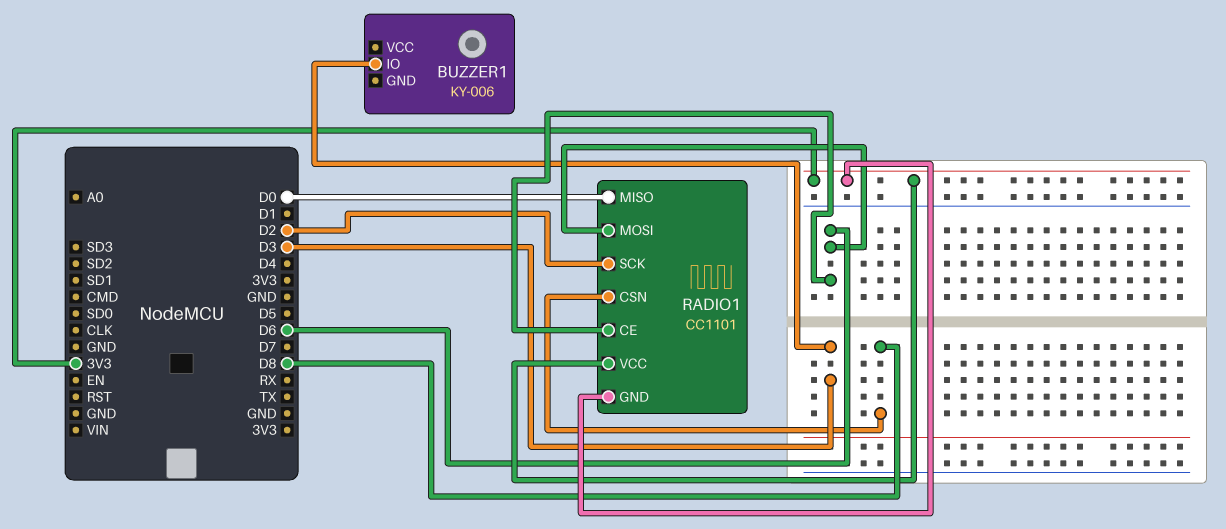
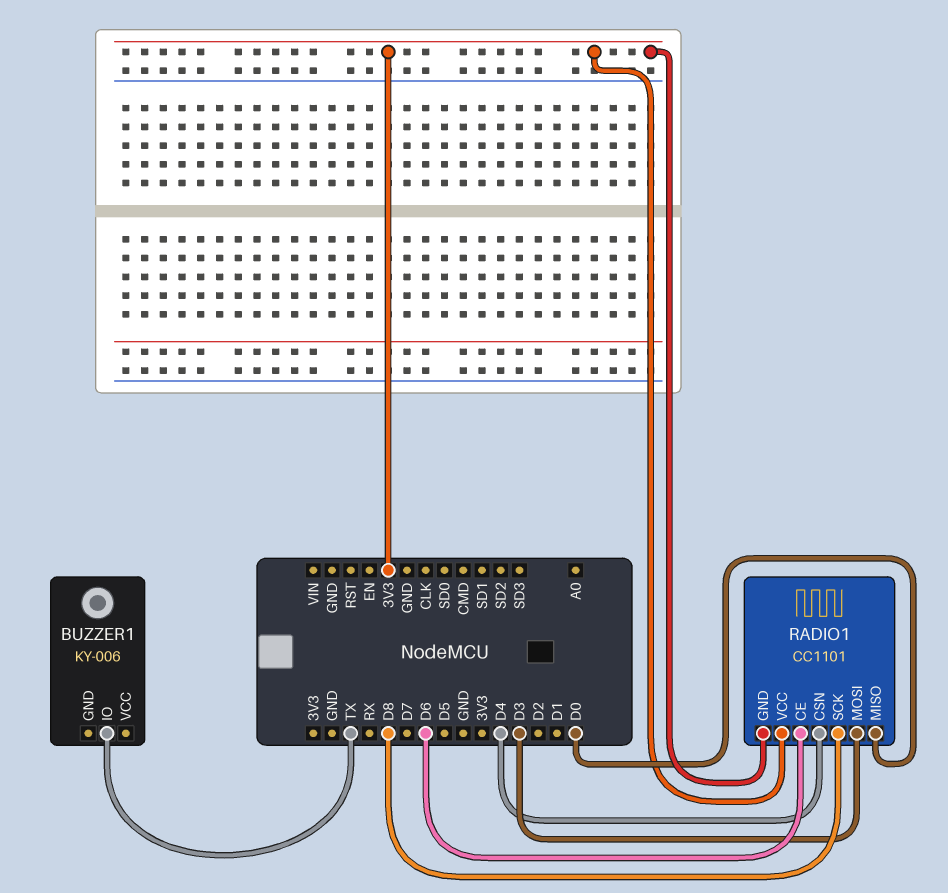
BUZZER1 pin IO: D3 -> TX
RADIO1 pin CSN: D8 -> D4
RADIO1 pin MOSI: D6 -> D3
RADIO1 pin SCK: D2 -> D8

